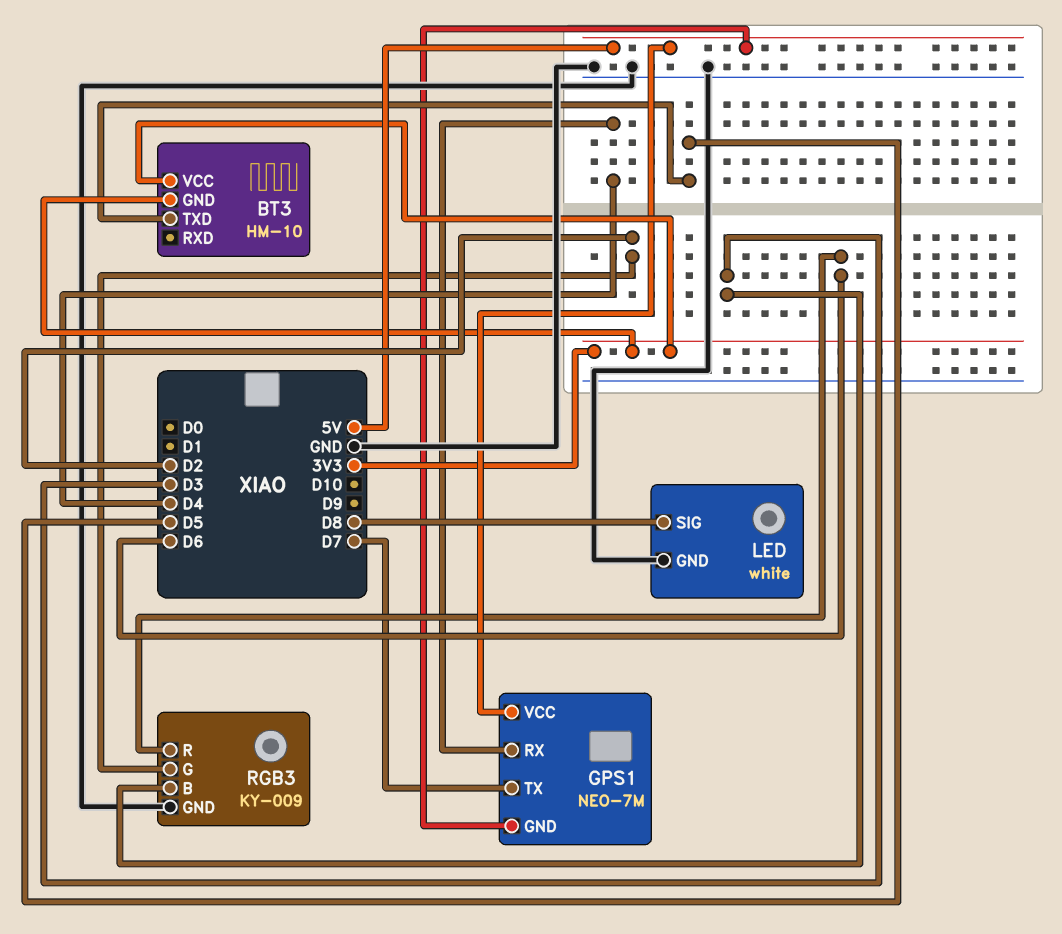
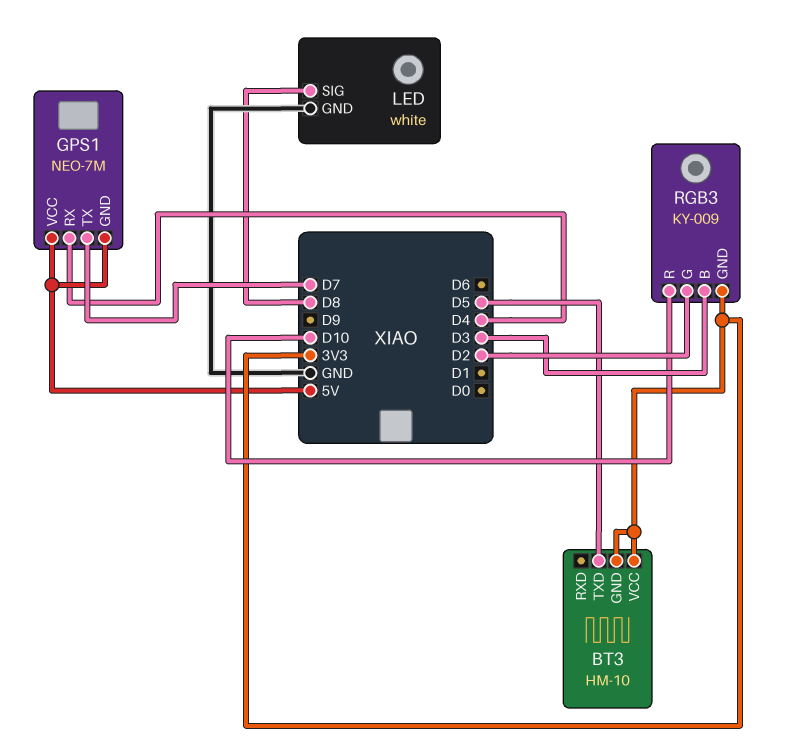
RGB3 pin GND: GND -> 3V3
RGB3 pin R: D6 -> D10

